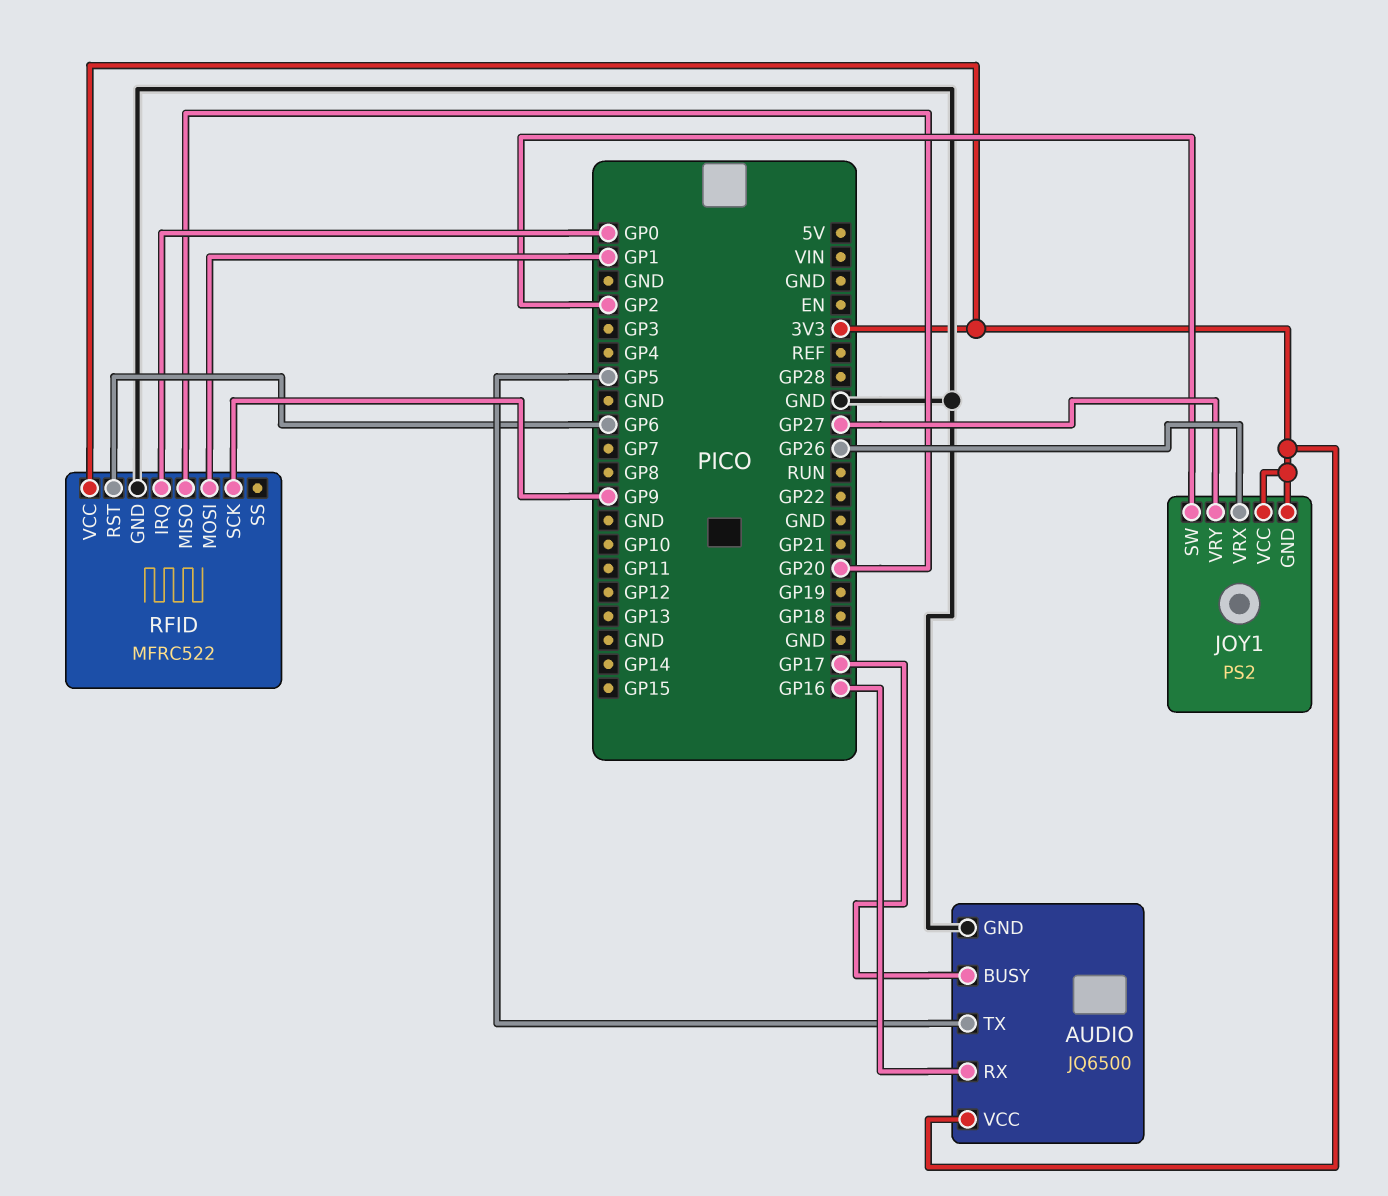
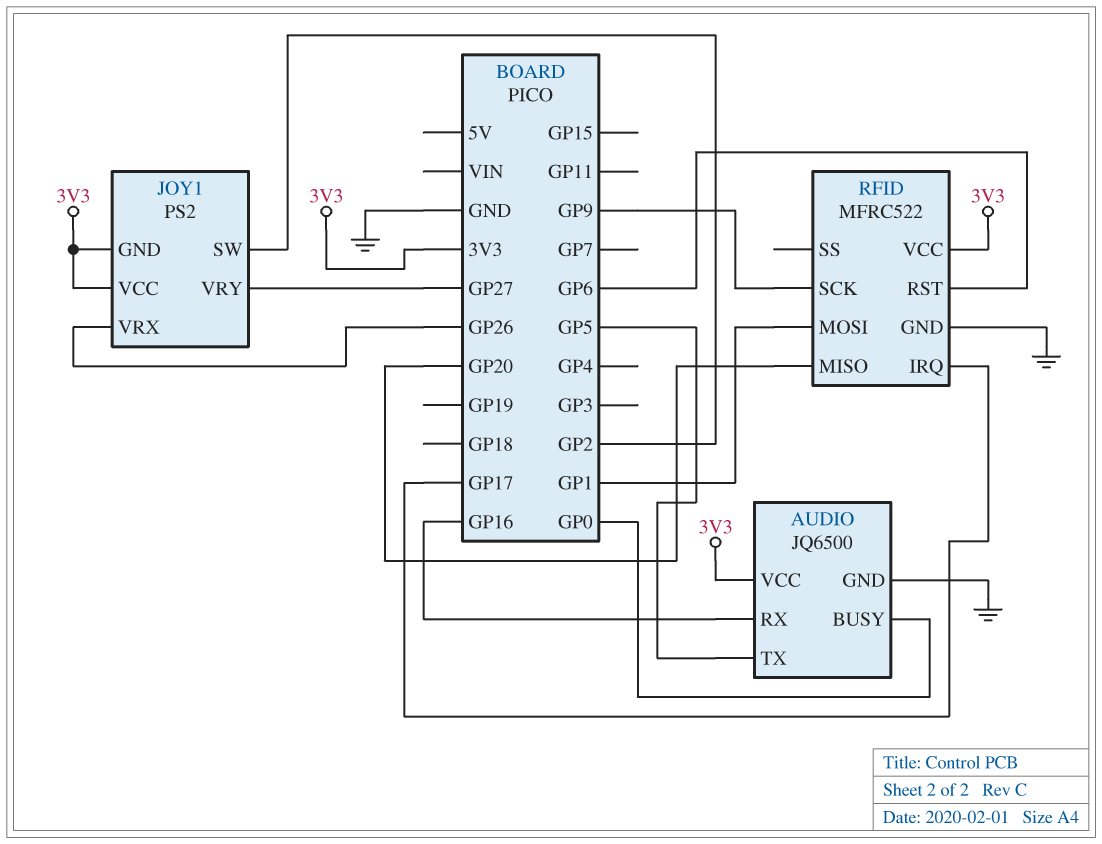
AUDIO pin BUSY: GP17 -> GP0
RFID pin IRQ: GP0 -> GP17

